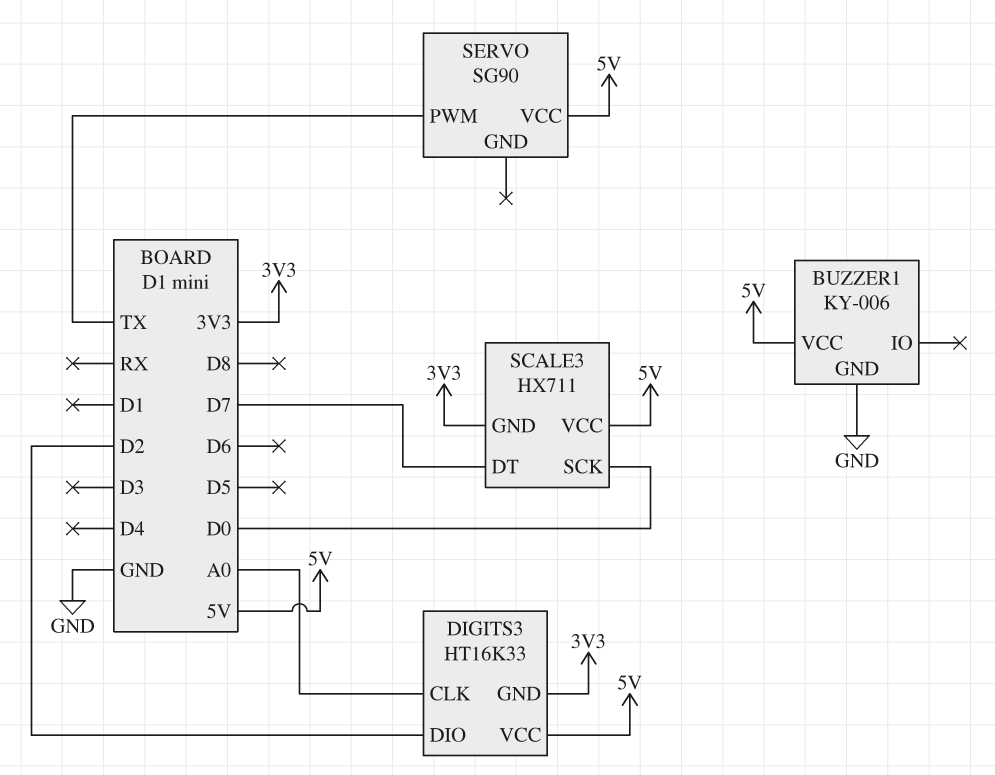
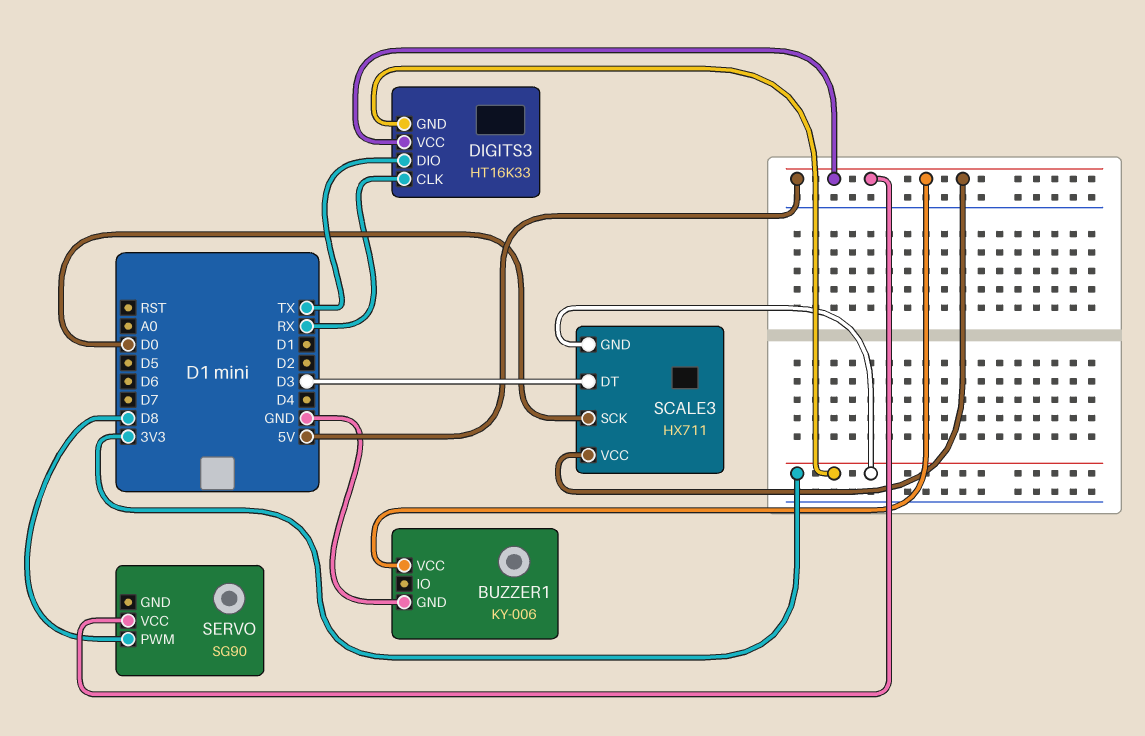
DIGITS3 pin CLK: A0 -> RX
DIGITS3 pin DIO: D2 -> TX
SCALE3 pin DT: D7 -> D3
SERVO pin PWM: TX -> D8

